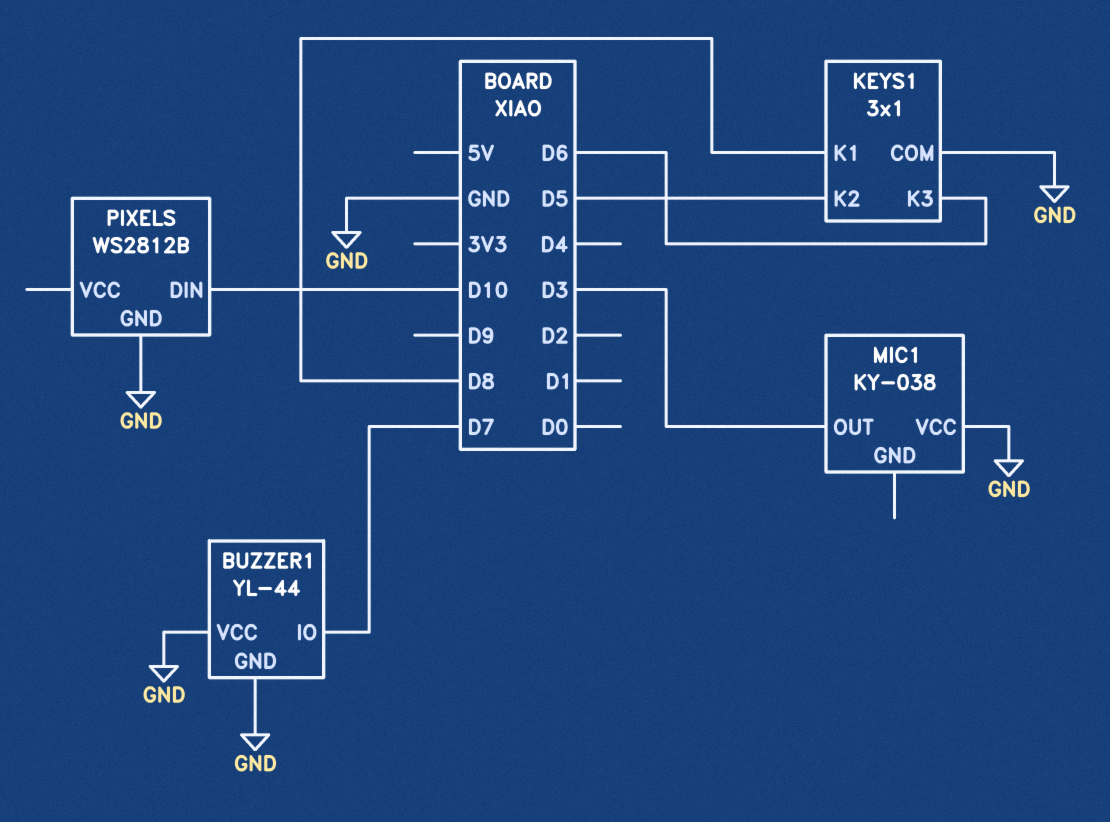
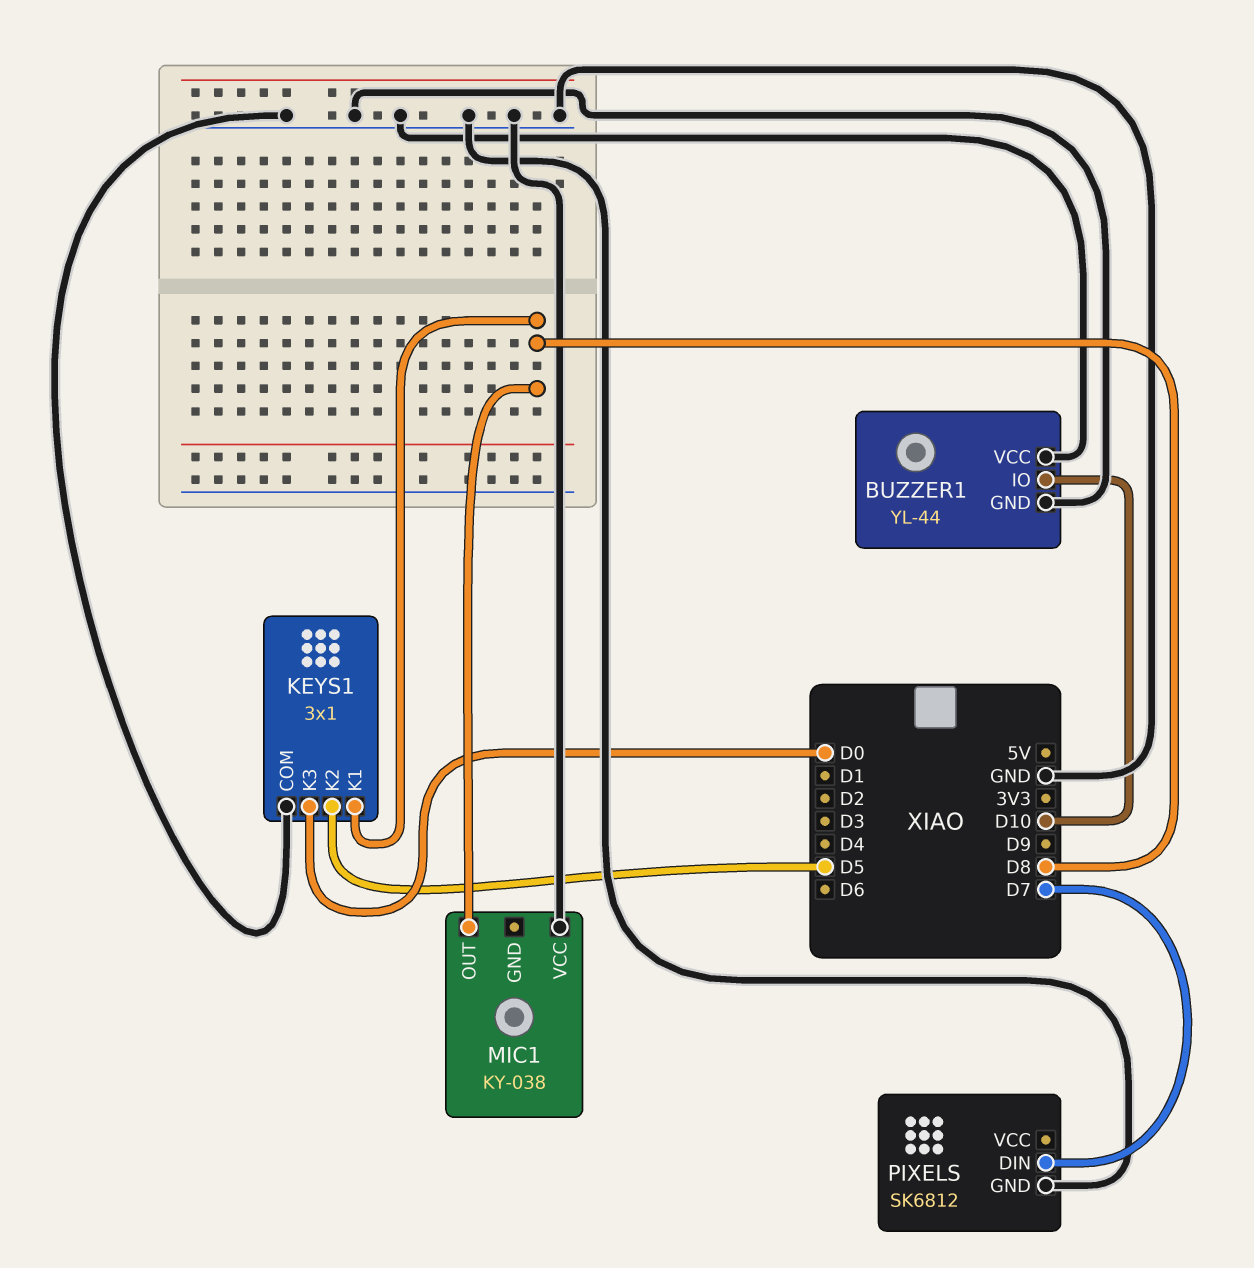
BUZZER1 pin IO: D7 -> D10
KEYS1 pin K3: D6 -> D0
MIC1 pin OUT: D3 -> D8
PIXELS: WS2812B -> SK6812
PIXELS pin DIN: D10 -> D7

